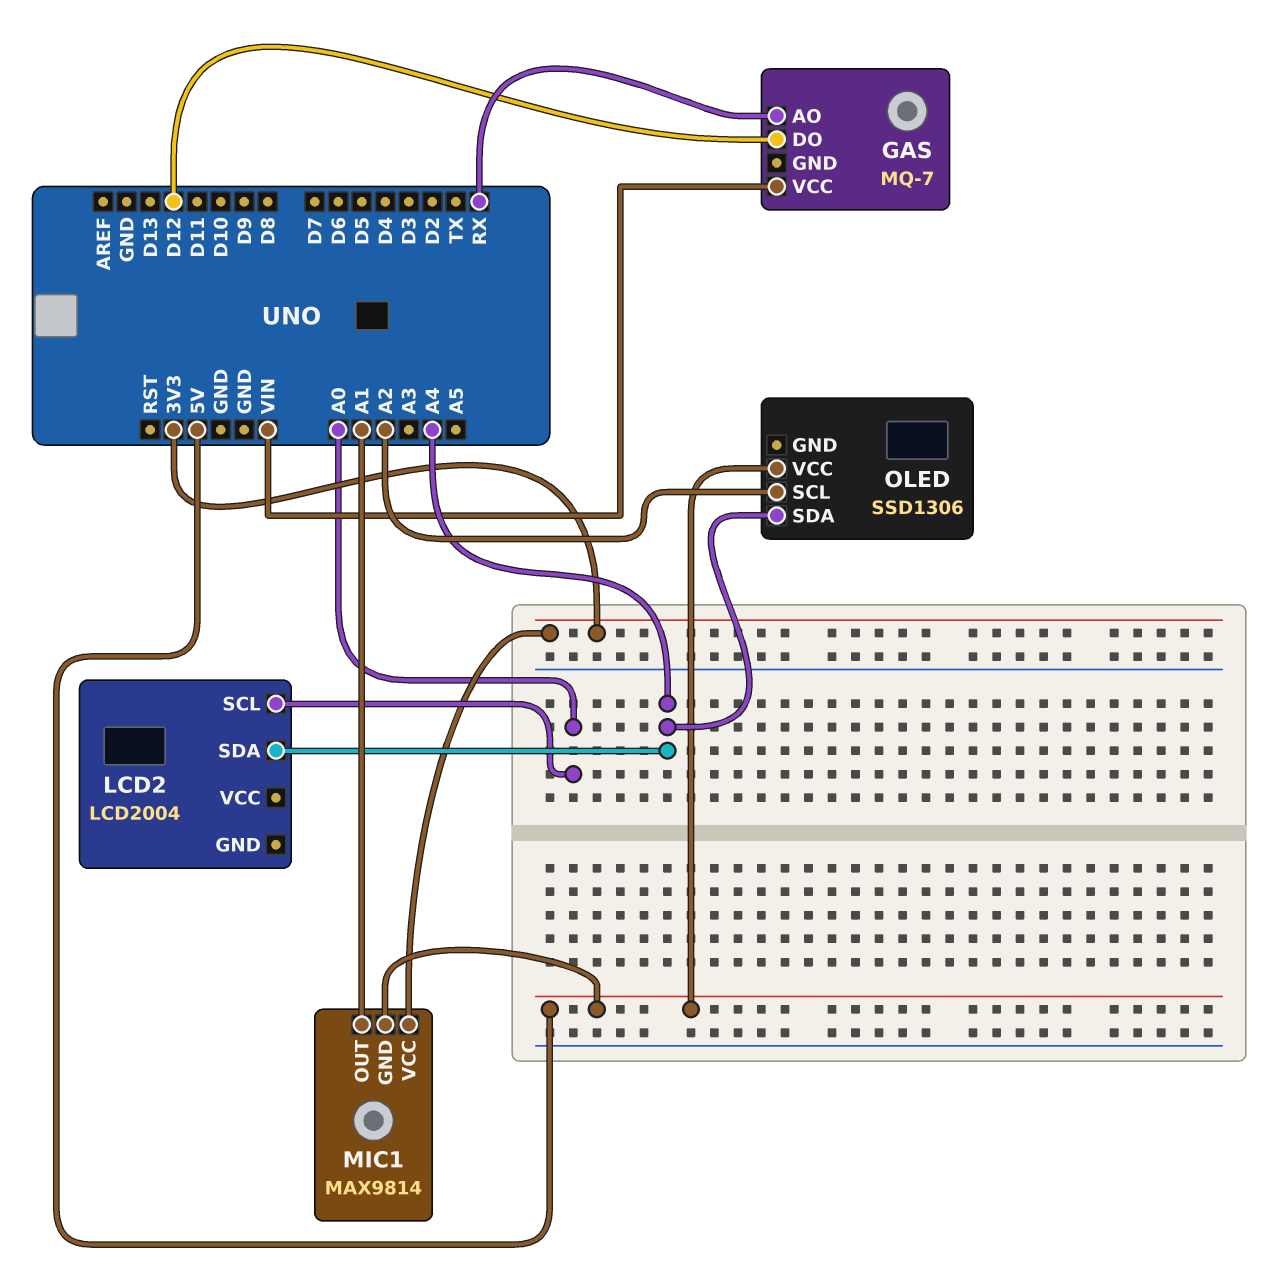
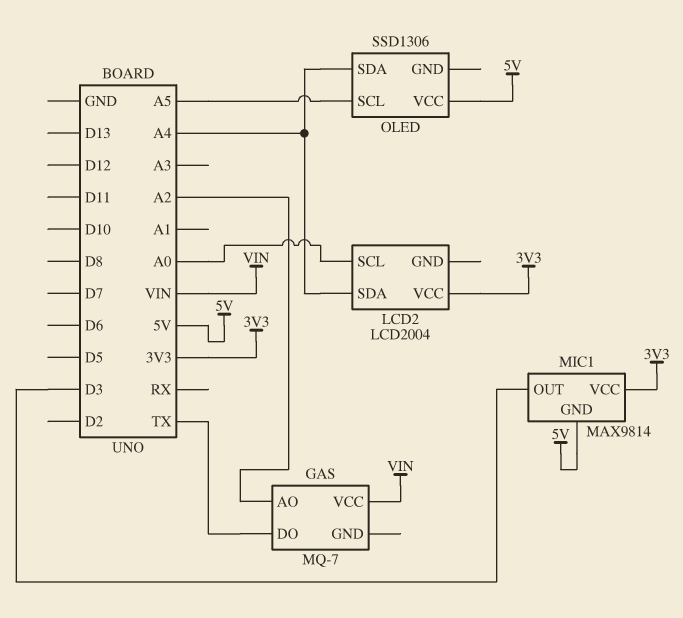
GAS pin AO: RX -> A2
GAS pin DO: D12 -> TX
LCD2 pin VCC: none -> 3V3
MIC1 pin OUT: A1 -> D3
OLED pin SCL: A2 -> A5

